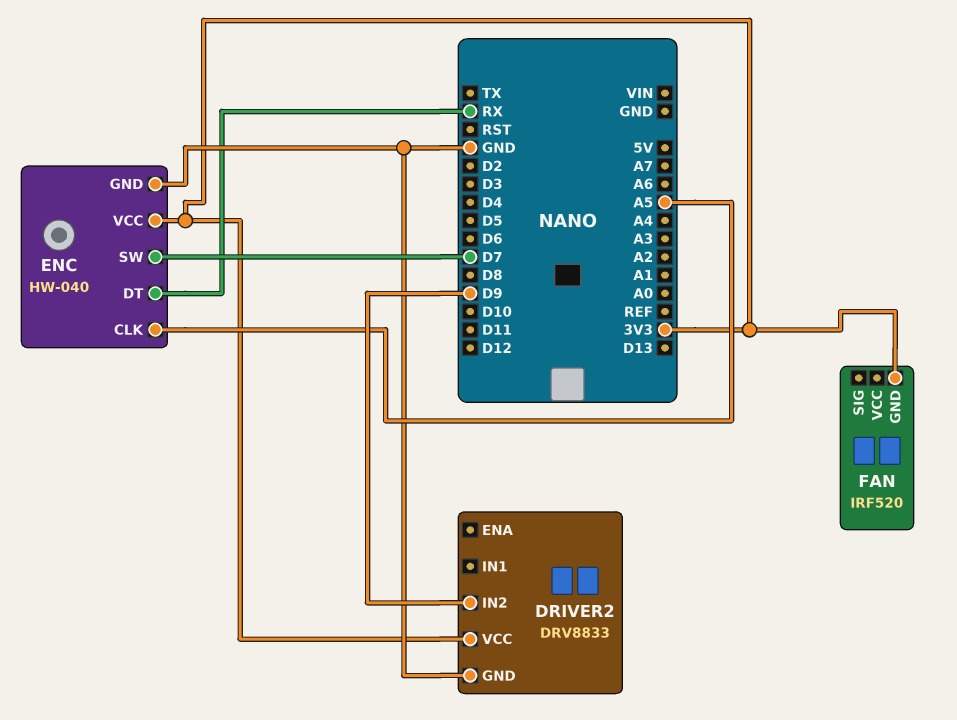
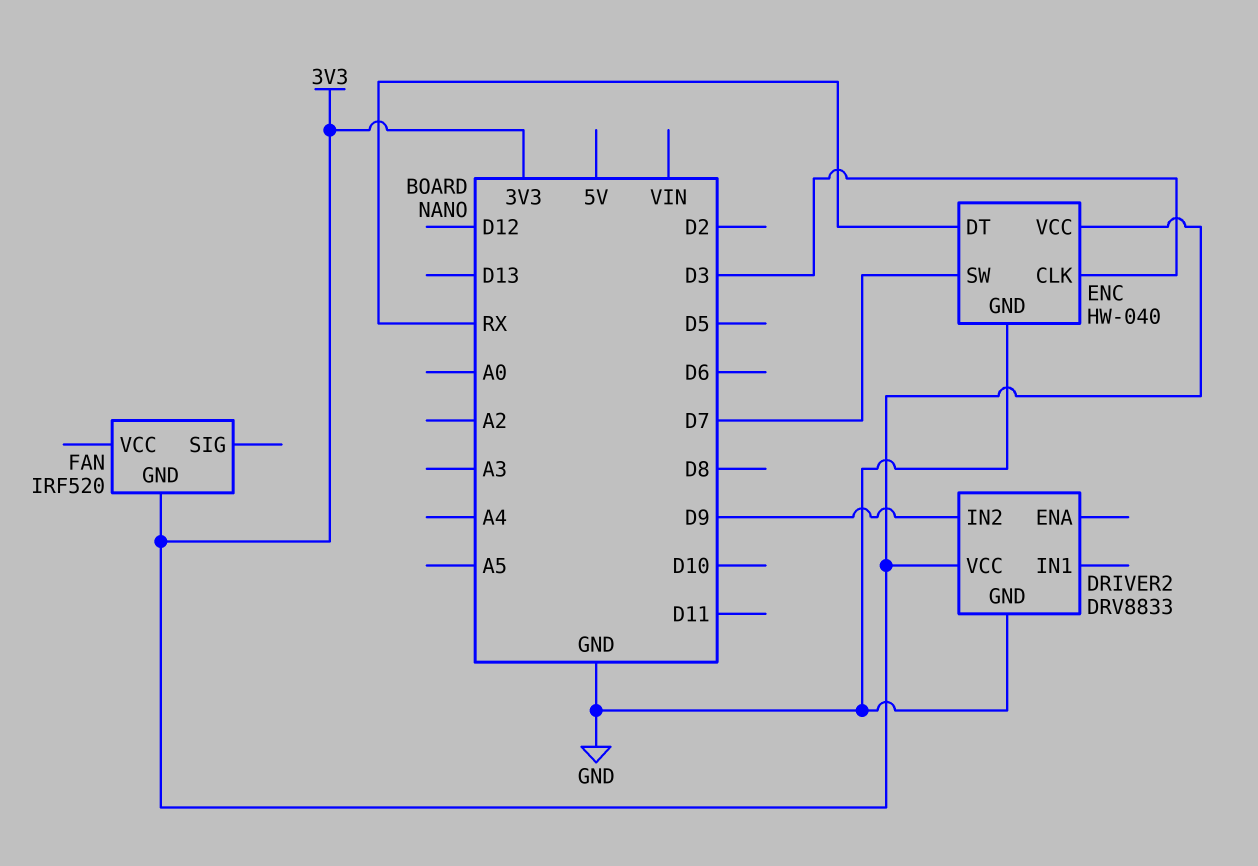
ENC pin CLK: A5 -> D3

